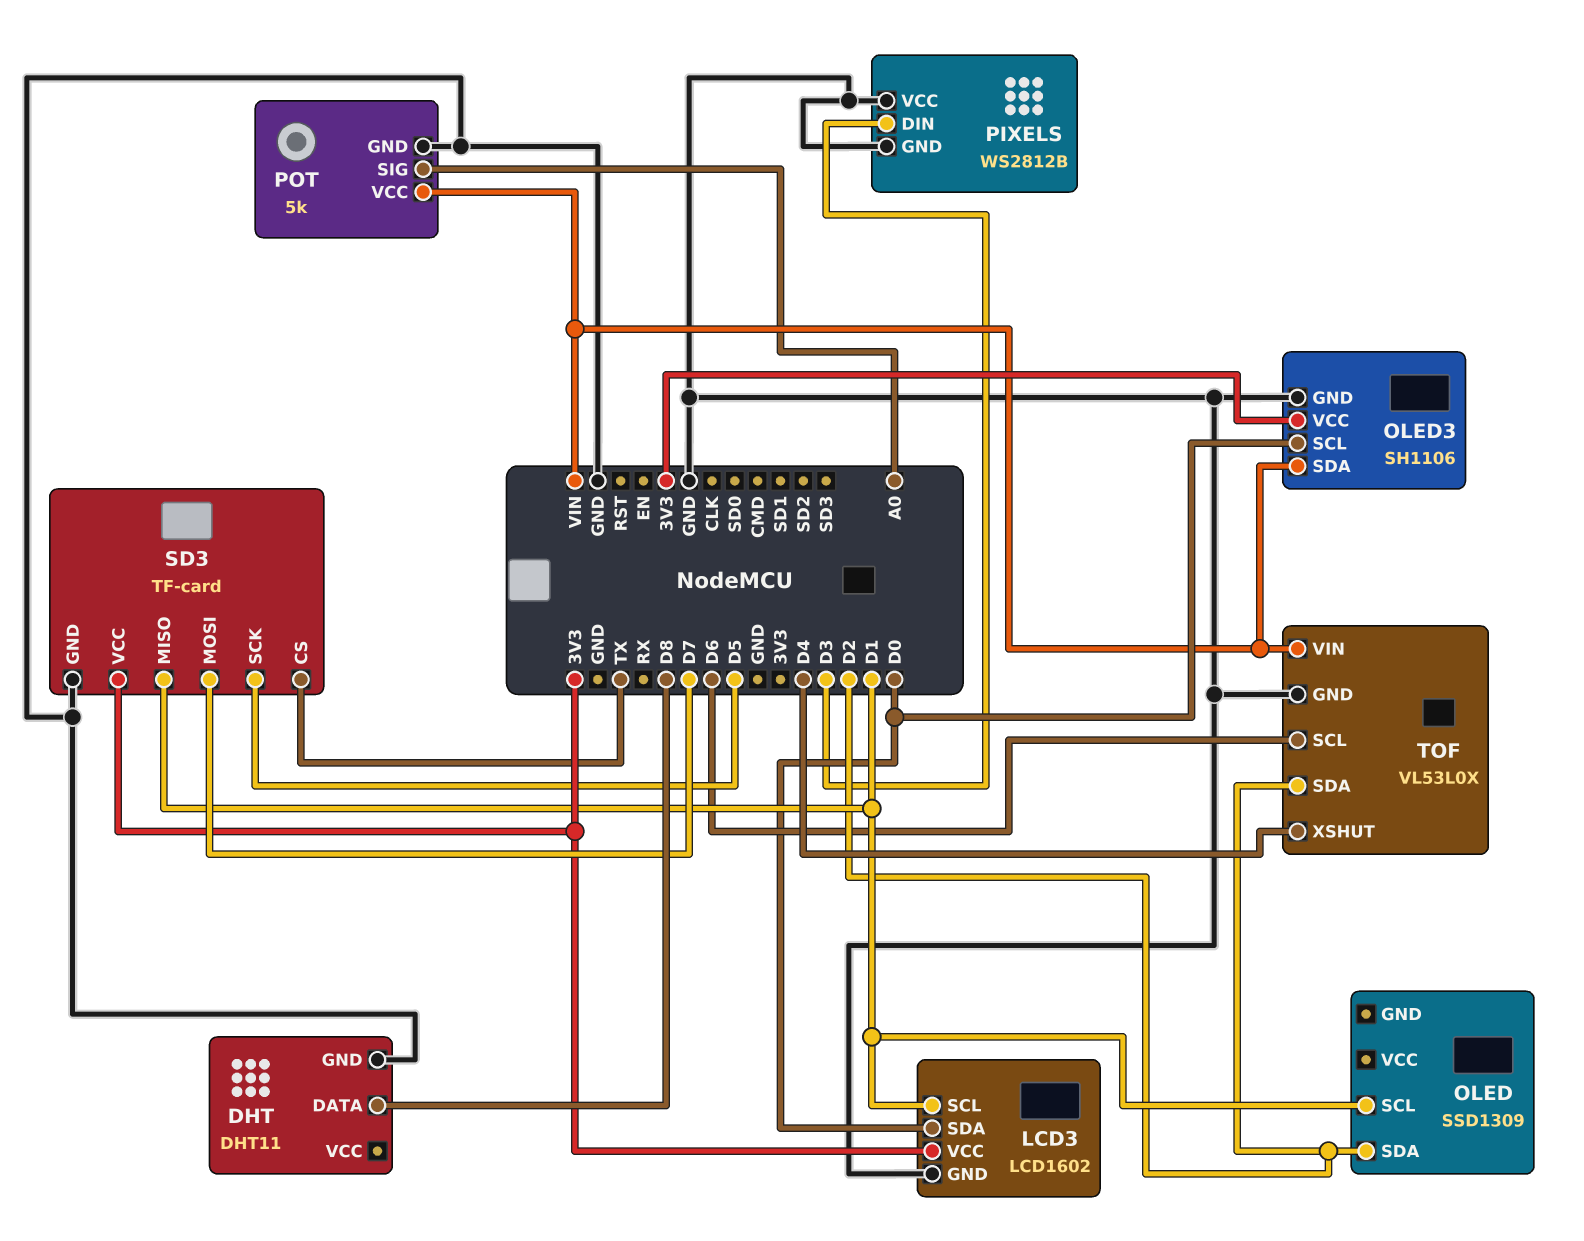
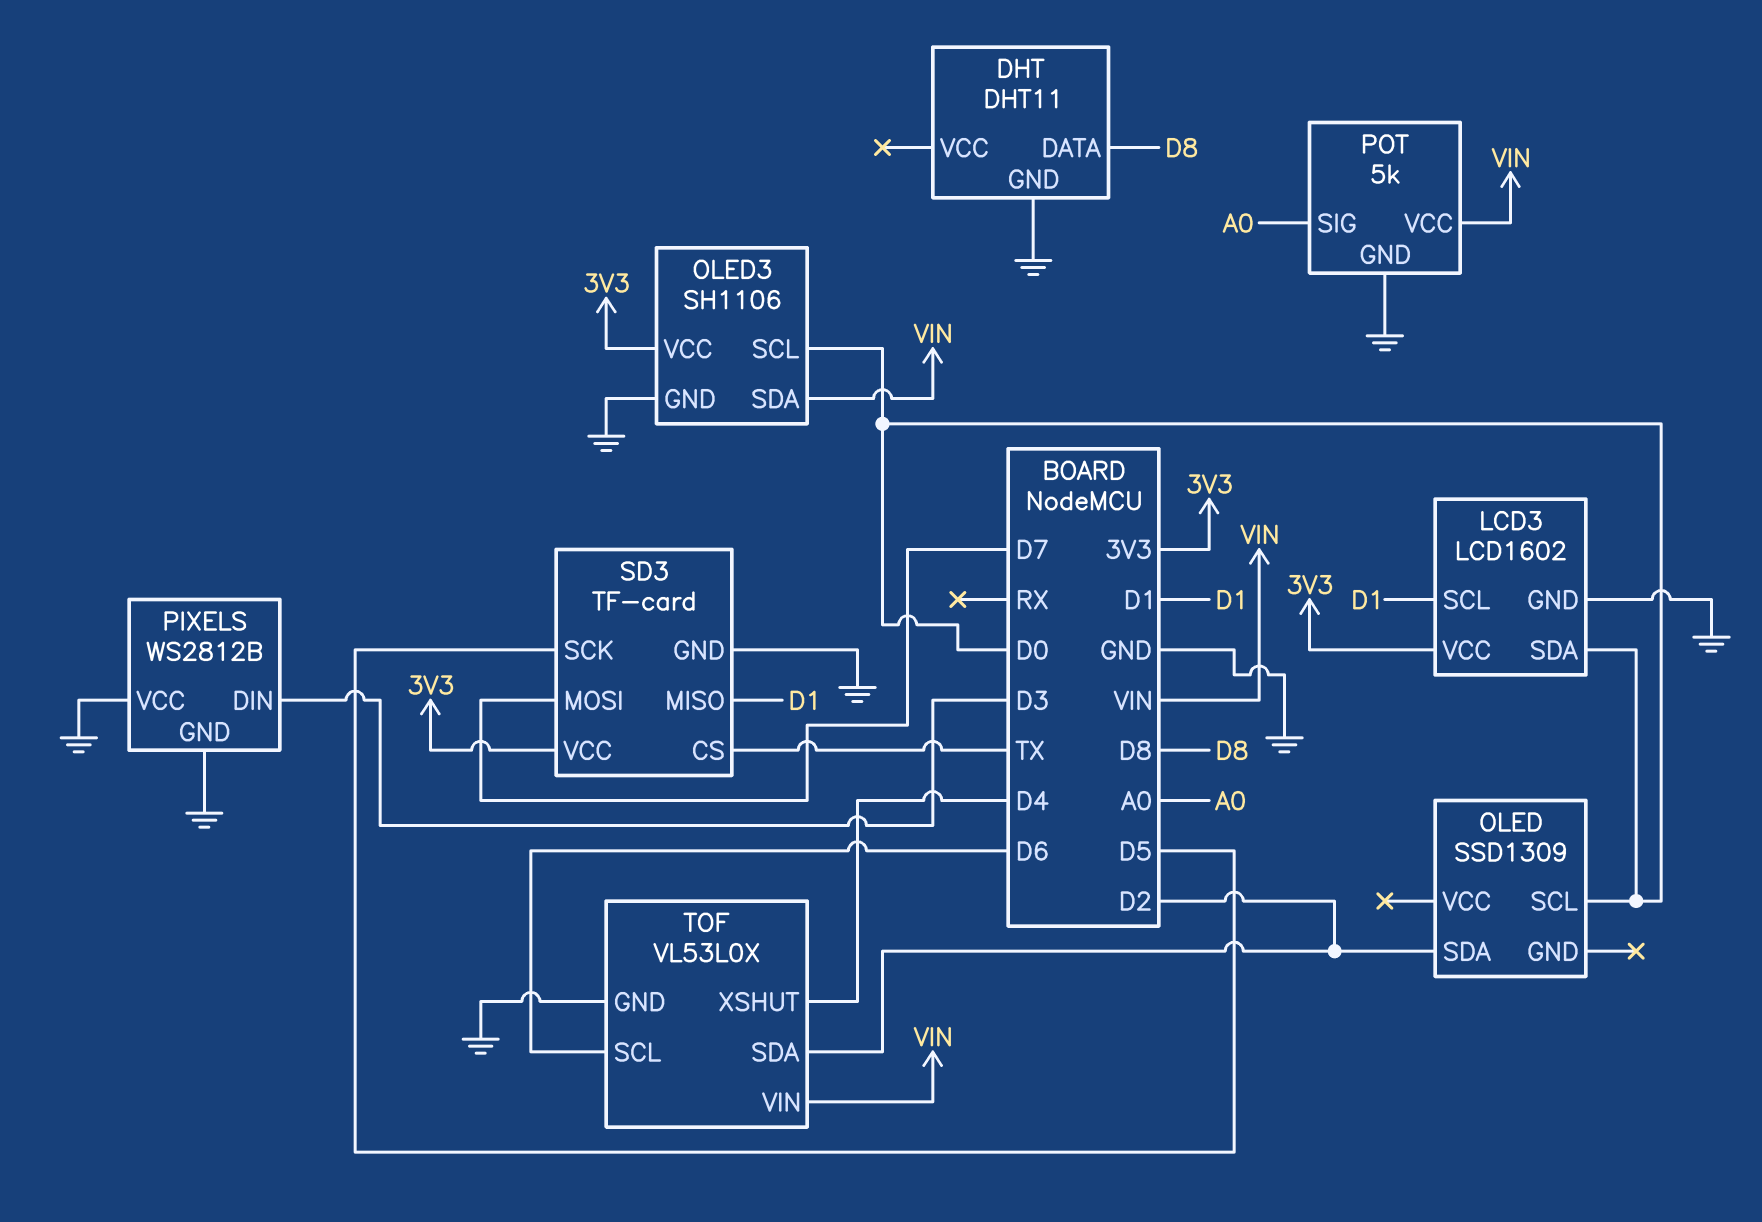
OLED pin SCL: D1 -> D0

